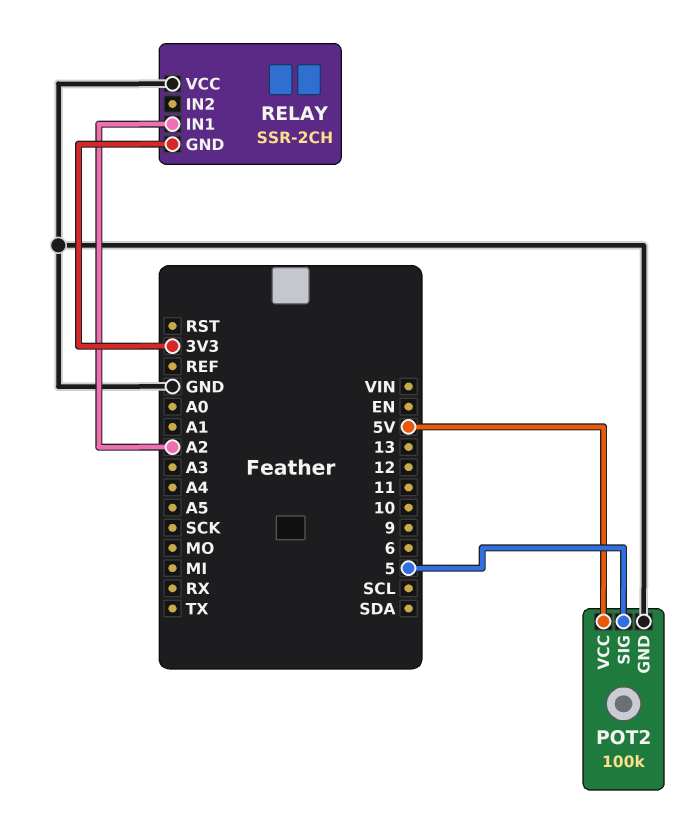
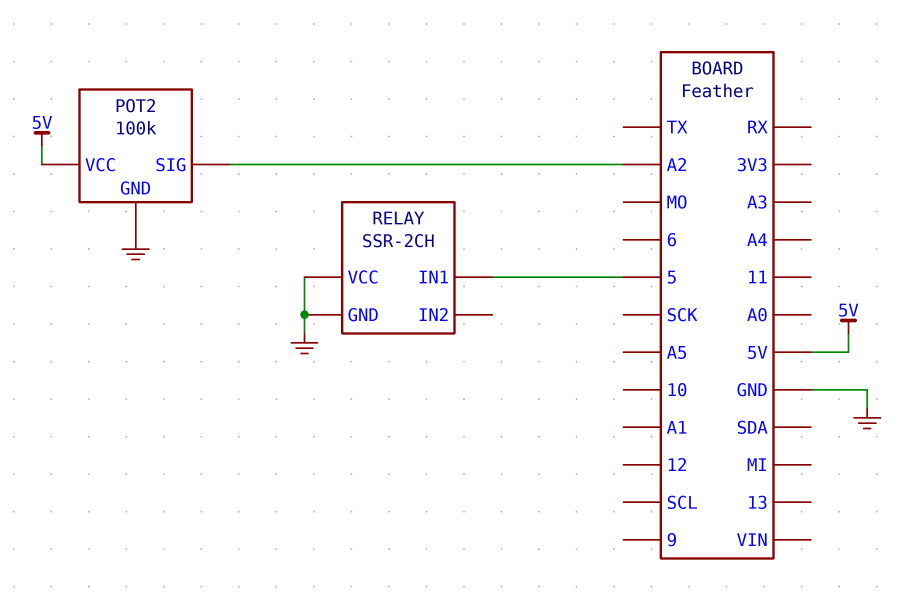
POT2 pin SIG: 5 -> A2
RELAY pin GND: 3V3 -> GND
RELAY pin IN1: A2 -> 5

